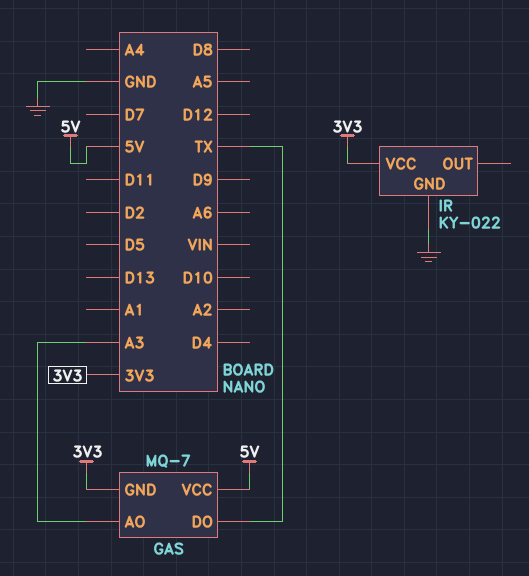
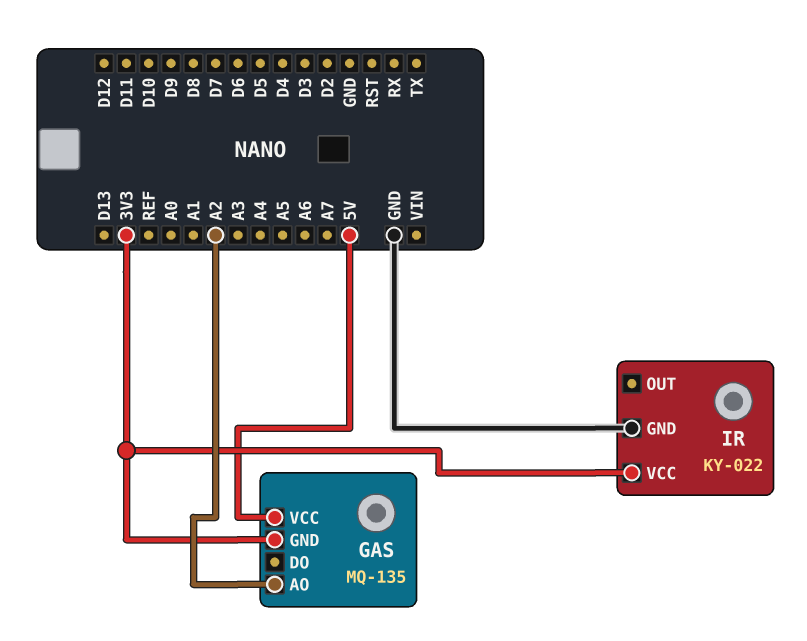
GAS: MQ-7 -> MQ-135
GAS pin AO: A3 -> A2
GAS pin DO: TX -> none

